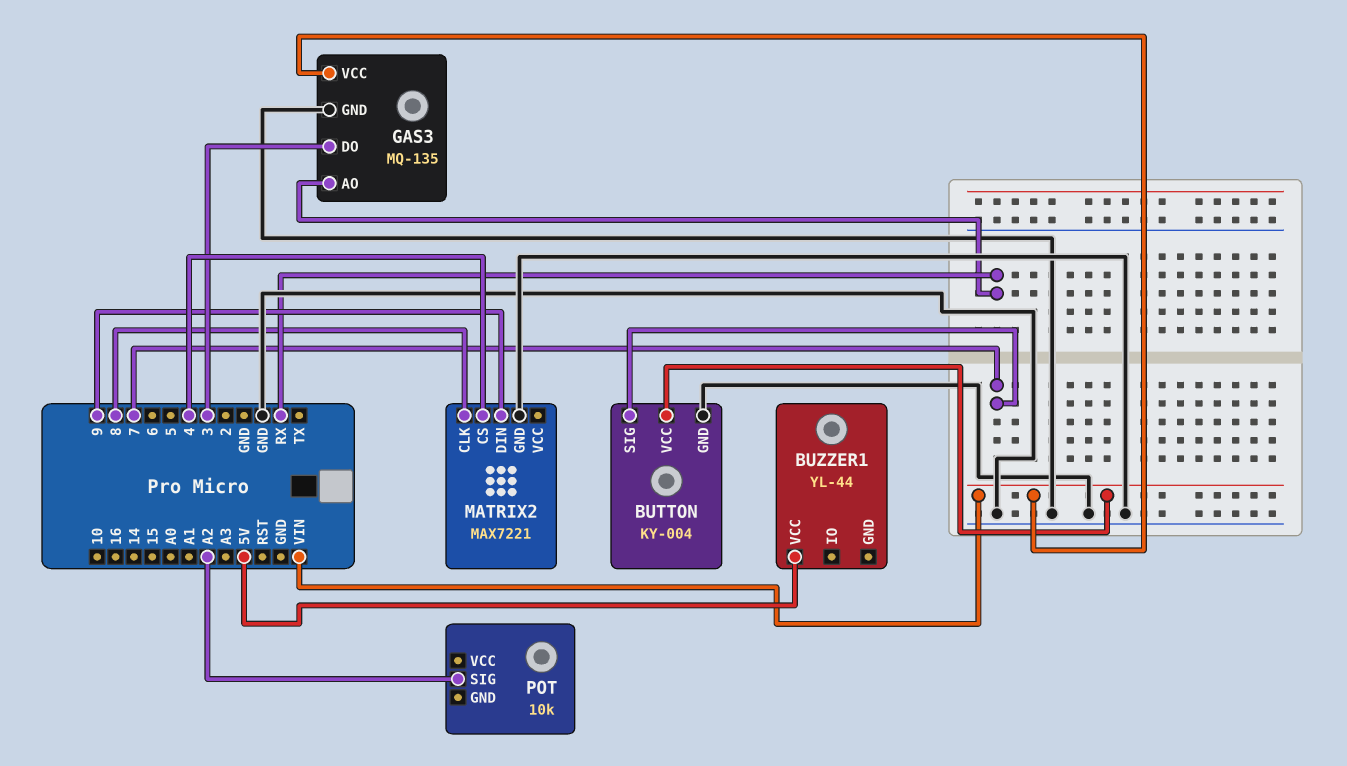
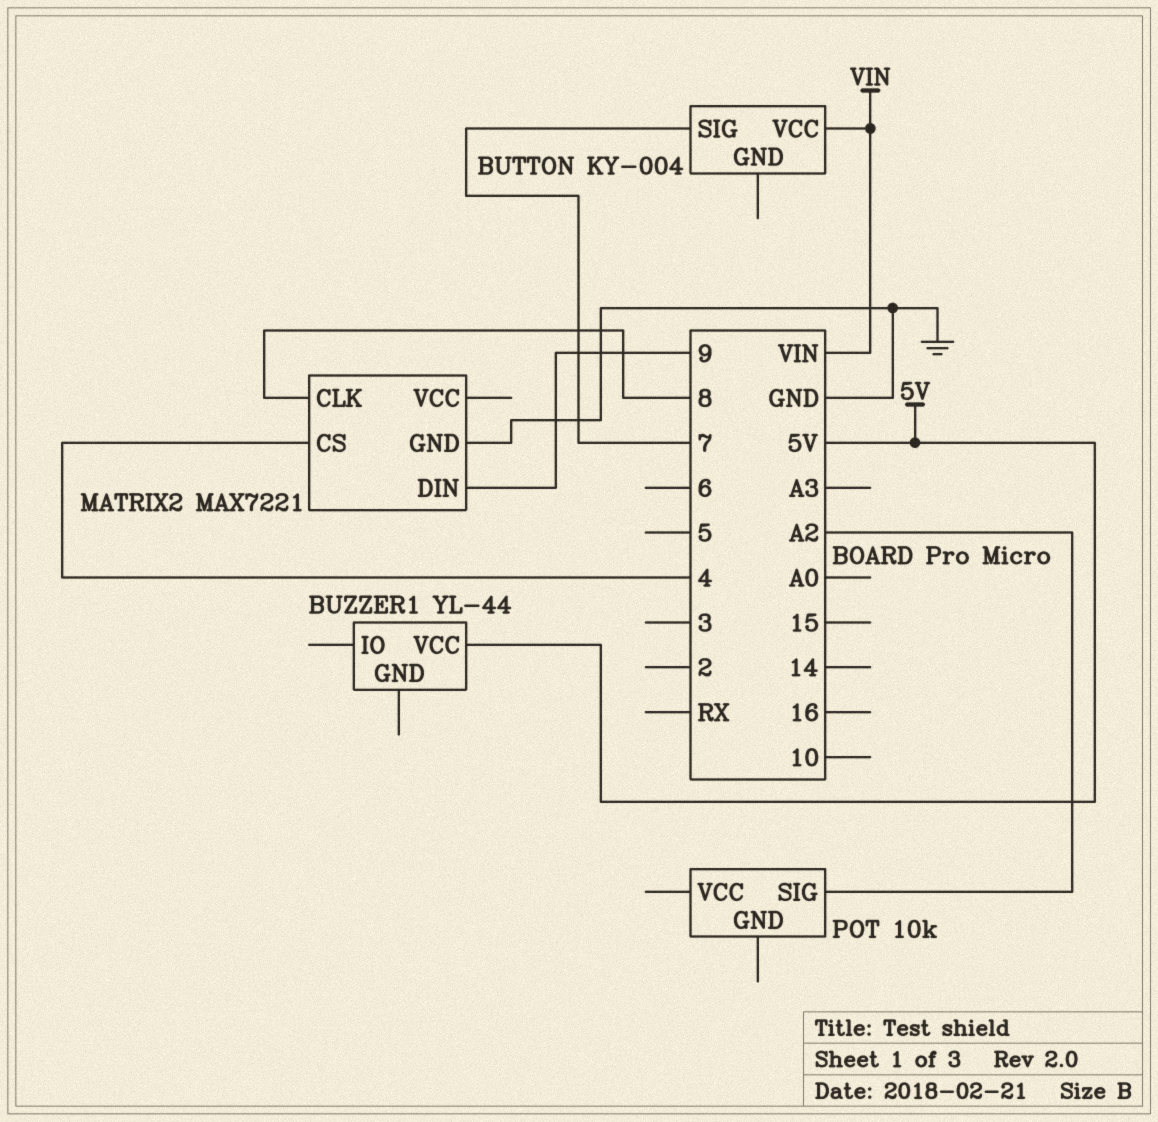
BUTTON pin GND: GND -> none
GAS3: MQ-135 -> none
GAS3 pin AO: RX -> none
GAS3 pin DO: 3 -> none
GAS3 pin GND: GND -> none
GAS3 pin VCC: VIN -> none

